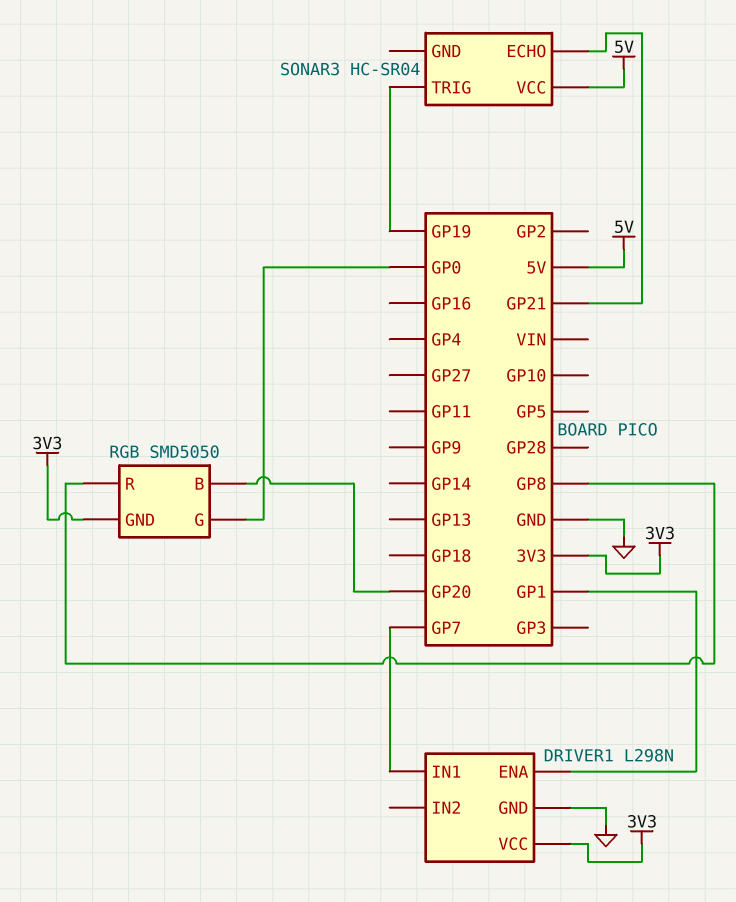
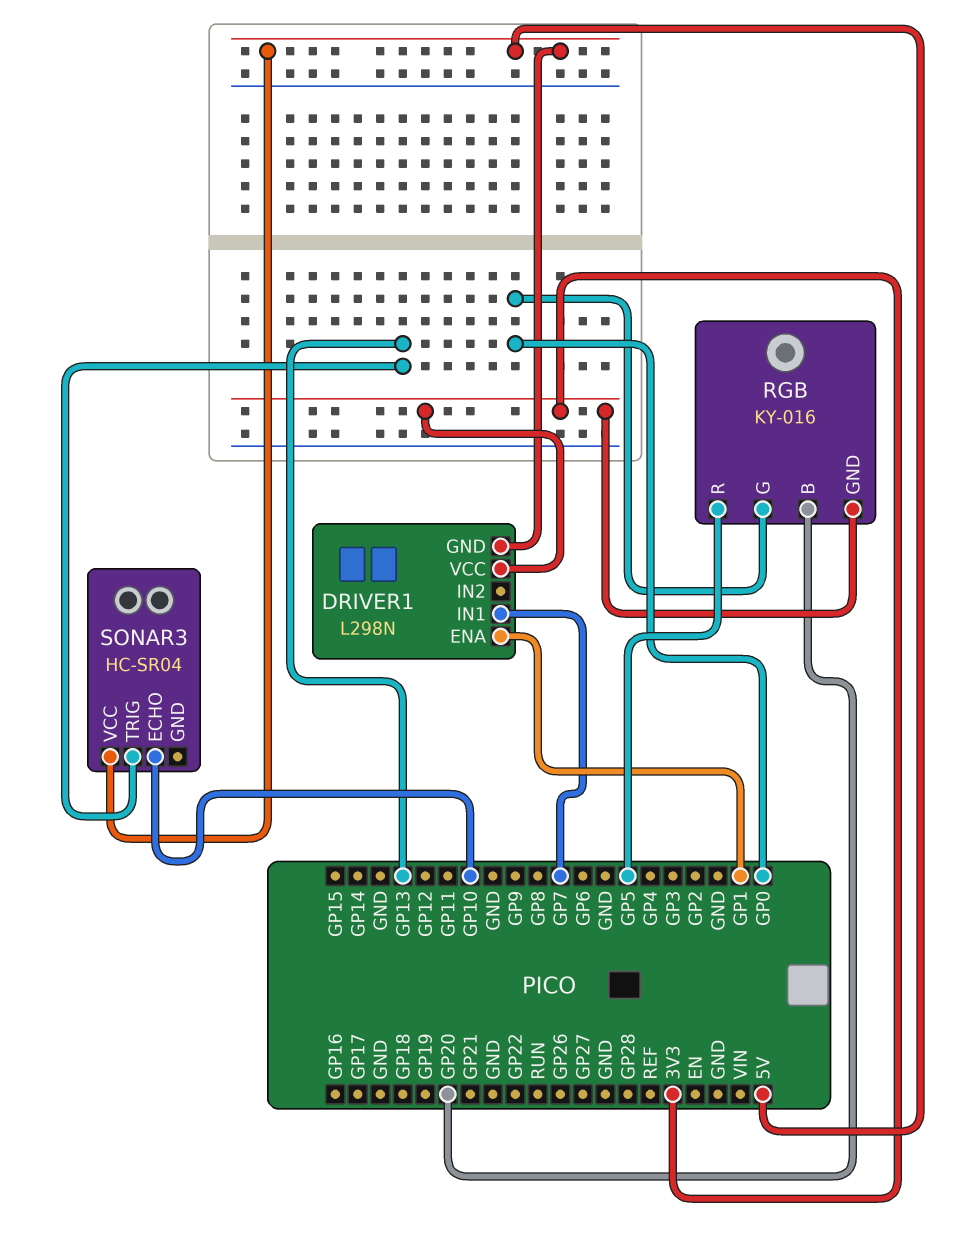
DRIVER1 pin GND: GND -> 5V
RGB: SMD5050 -> KY-016
RGB pin R: GP8 -> GP5
SONAR3 pin ECHO: GP21 -> GP10
SONAR3 pin TRIG: GP19 -> GP13

